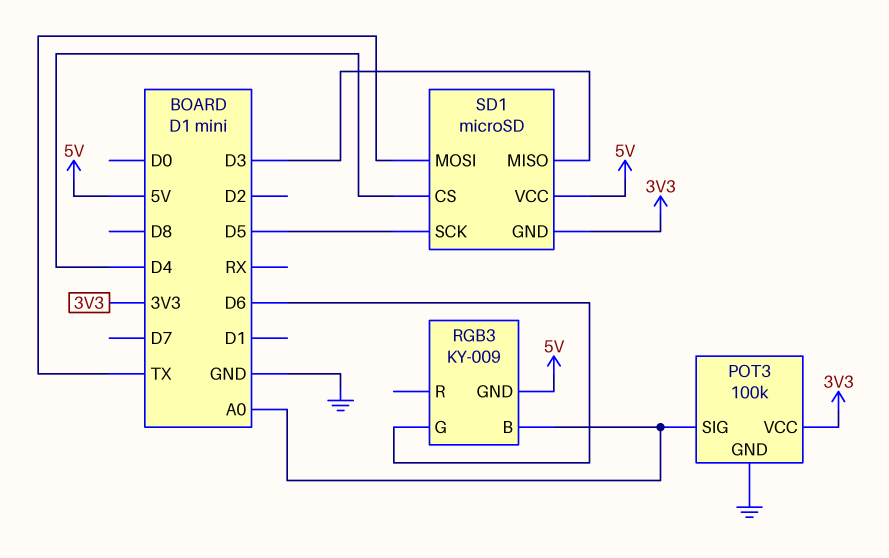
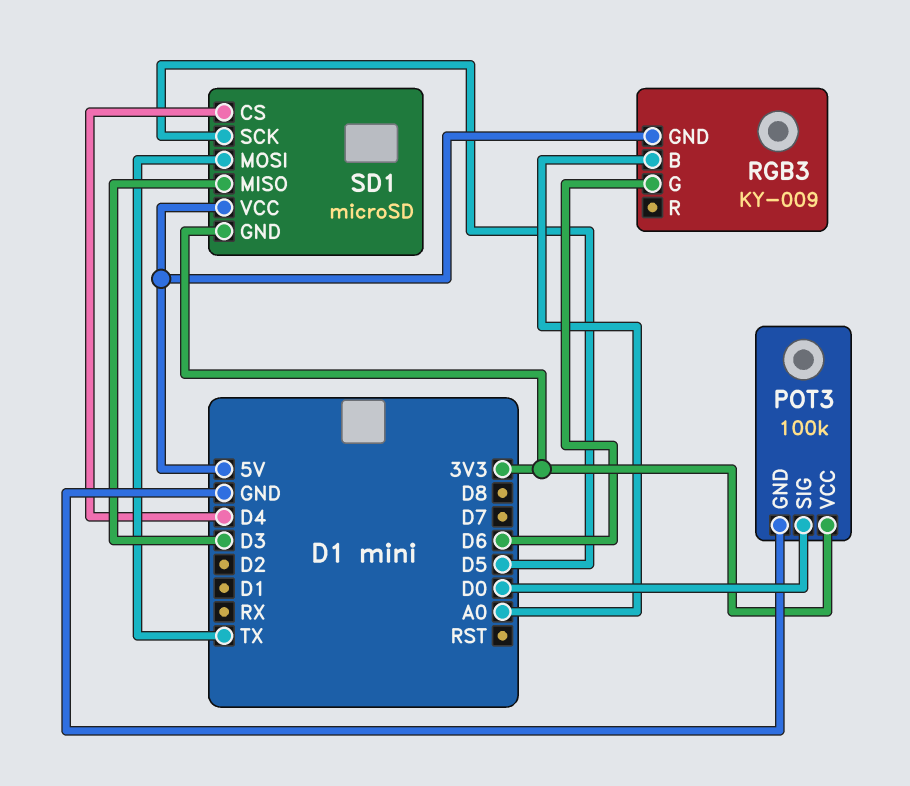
POT3 pin SIG: A0 -> D0

